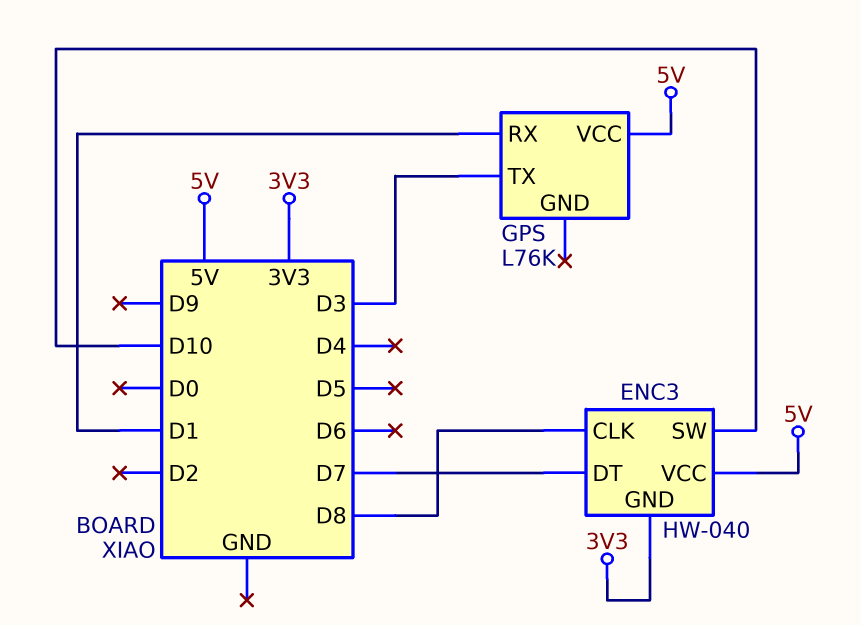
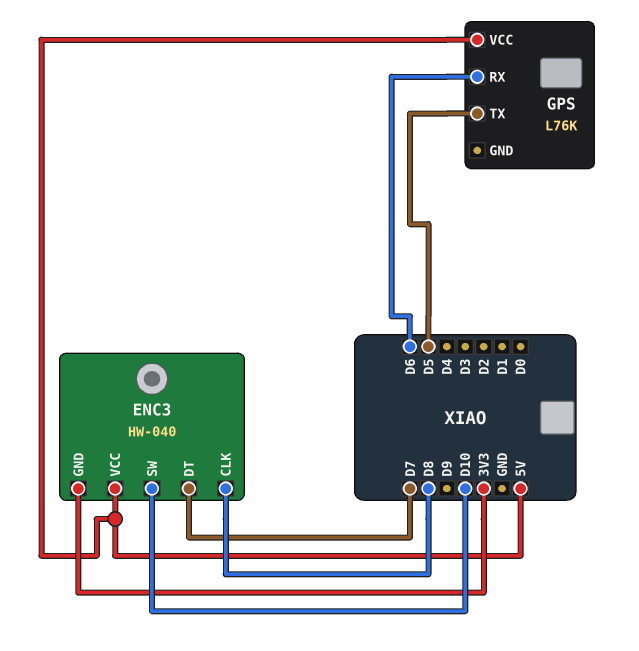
GPS pin RX: D1 -> D6
GPS pin TX: D3 -> D5

